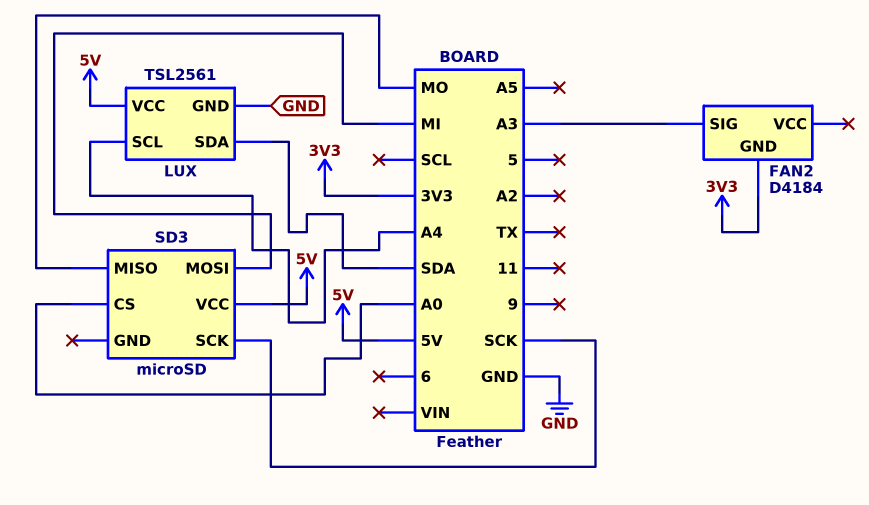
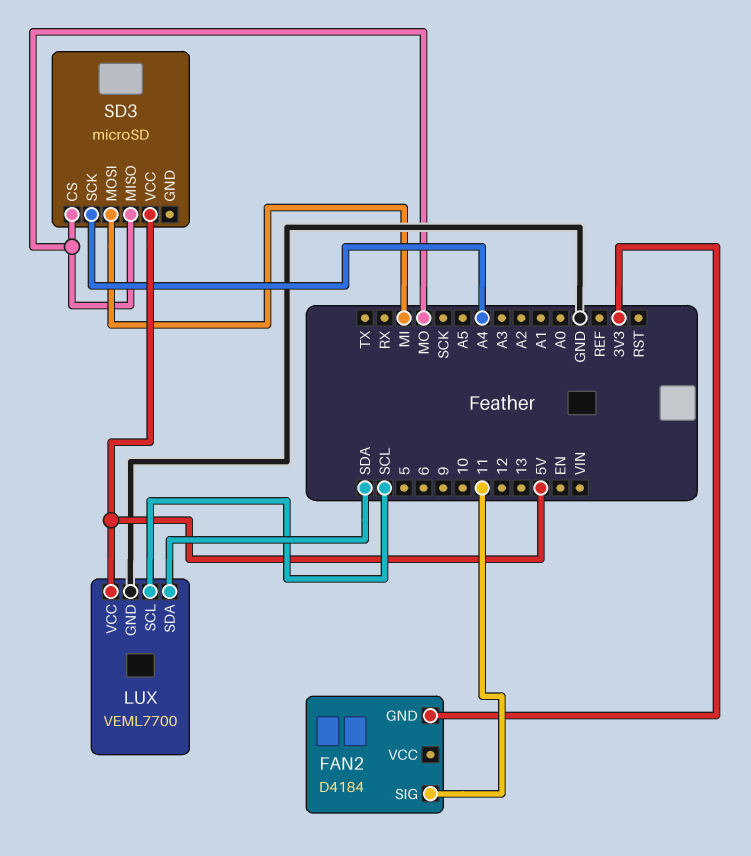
FAN2 pin SIG: A3 -> 11
LUX: TSL2561 -> VEML7700
LUX pin SCL: A4 -> SCL
SD3 pin CS: A0 -> MO
SD3 pin SCK: SCK -> A4

